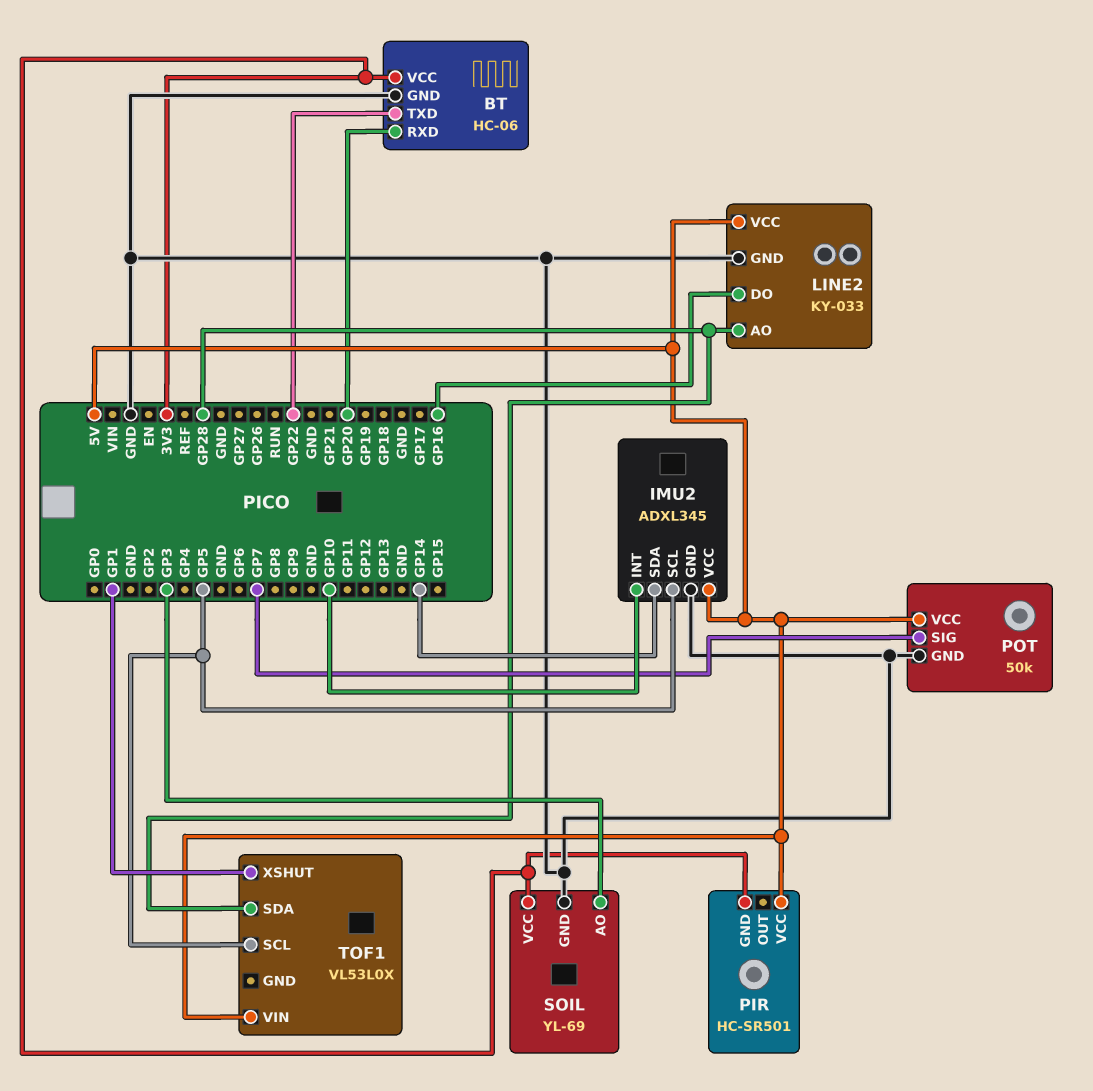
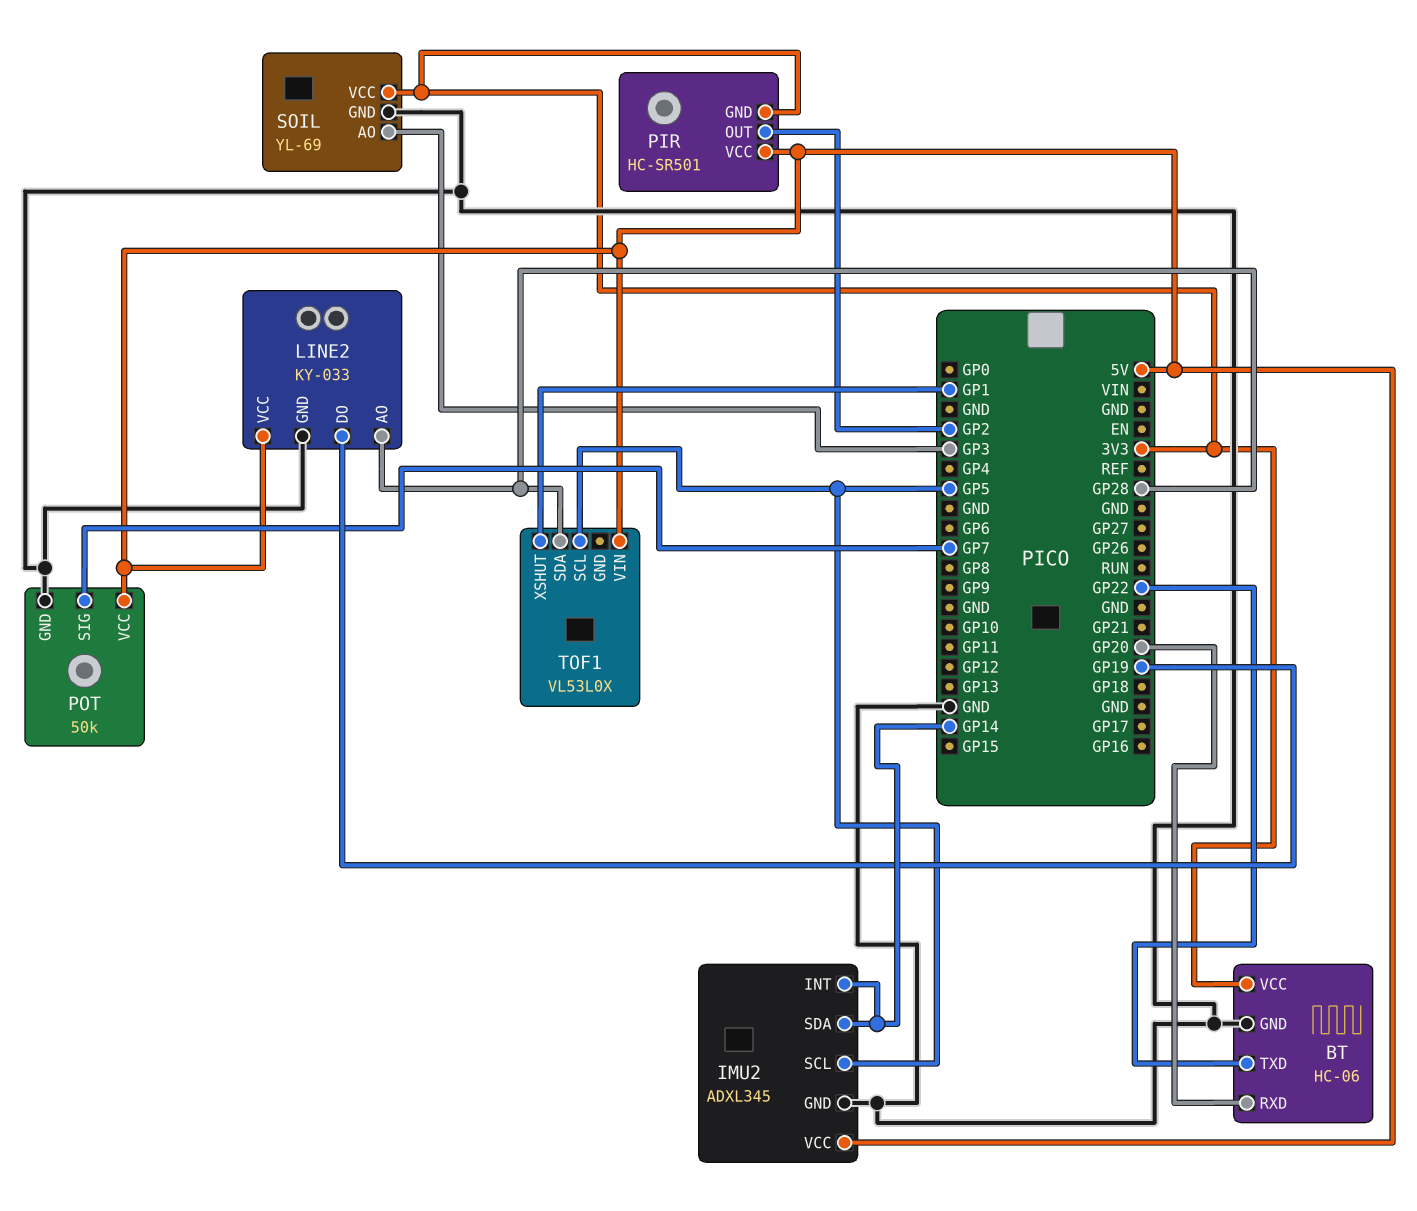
IMU2 pin INT: GP10 -> GP14
LINE2 pin DO: GP16 -> GP19
PIR pin OUT: none -> GP2

